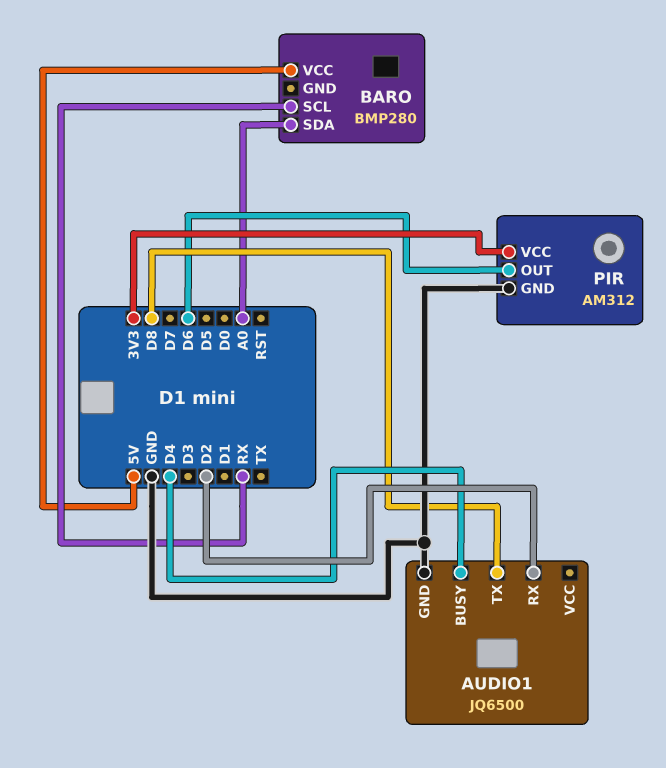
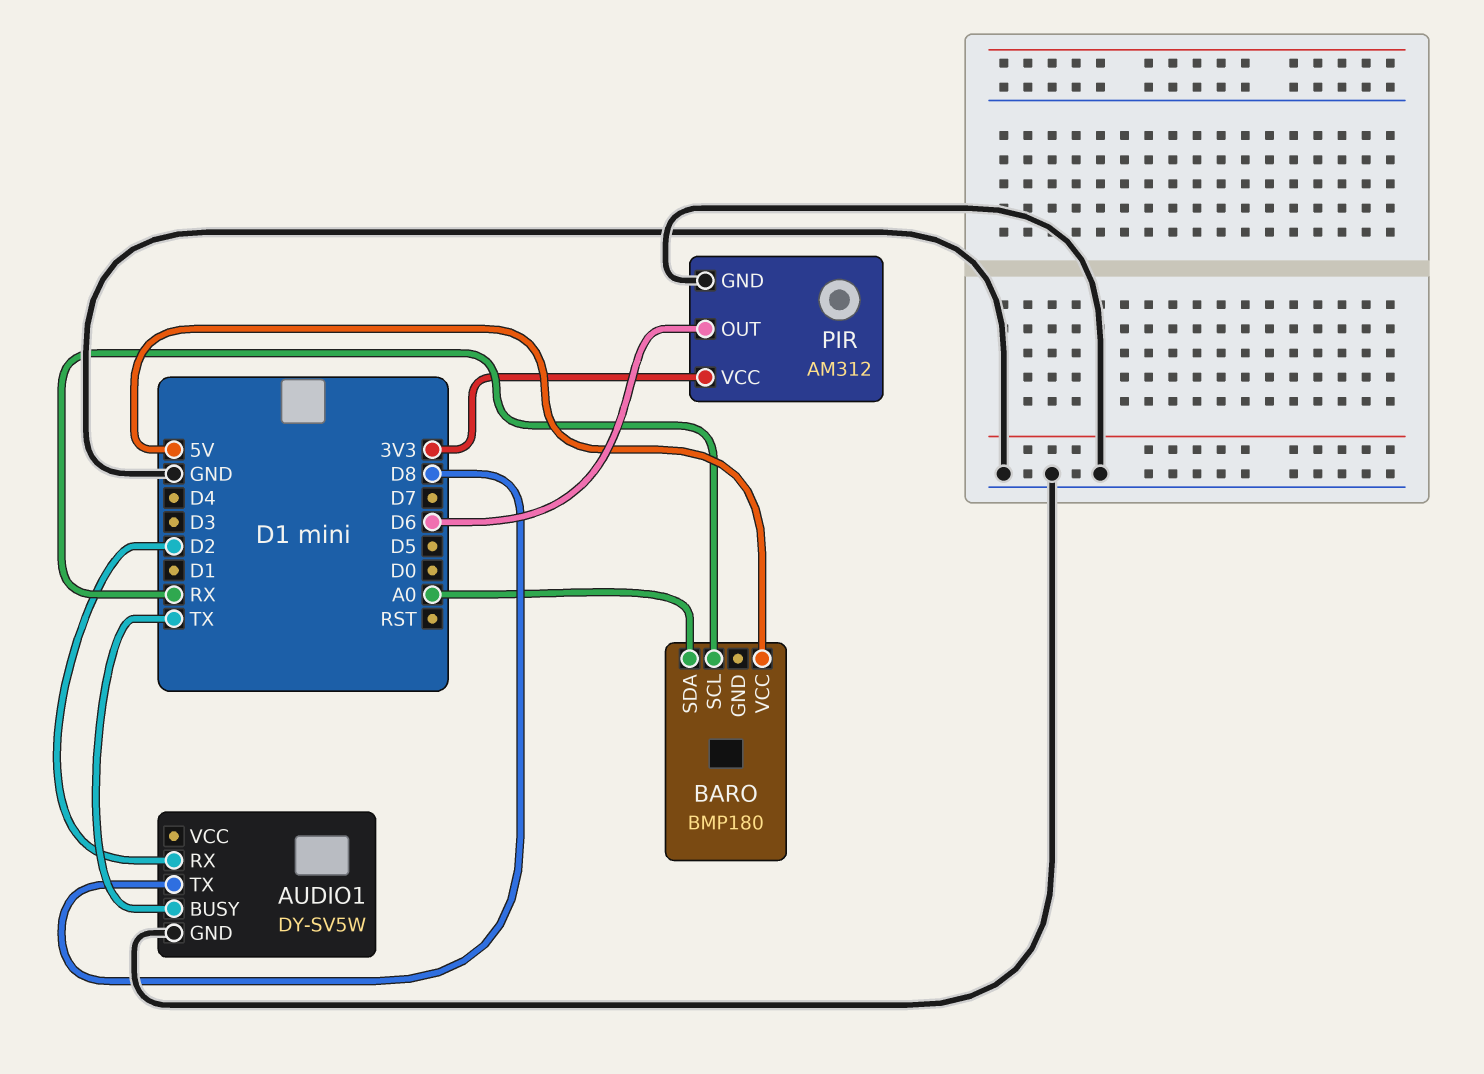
AUDIO1: JQ6500 -> DY-SV5W
AUDIO1 pin BUSY: D4 -> TX
BARO: BMP280 -> BMP180

